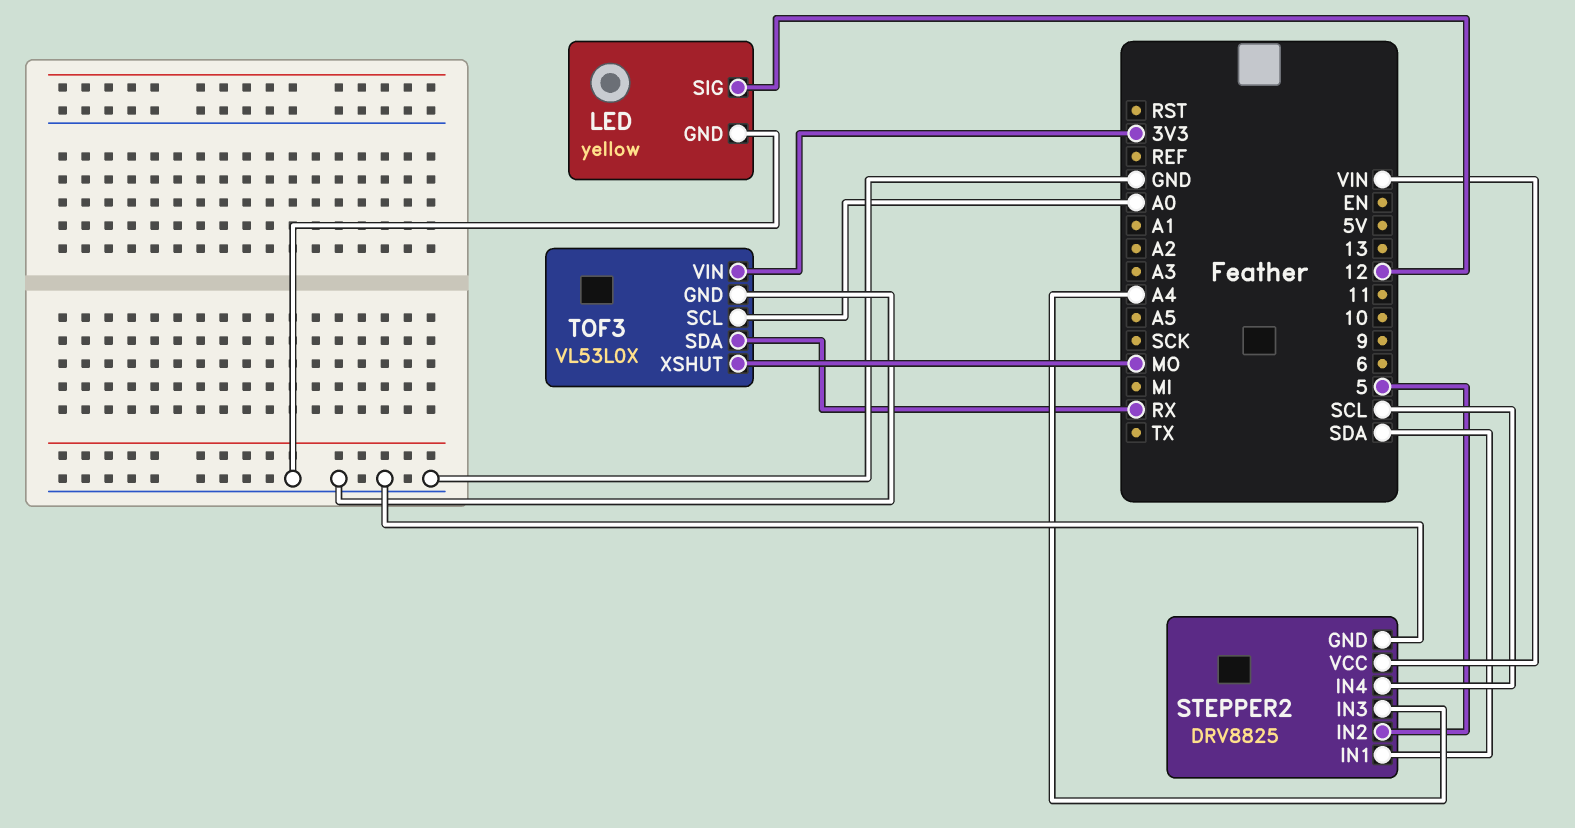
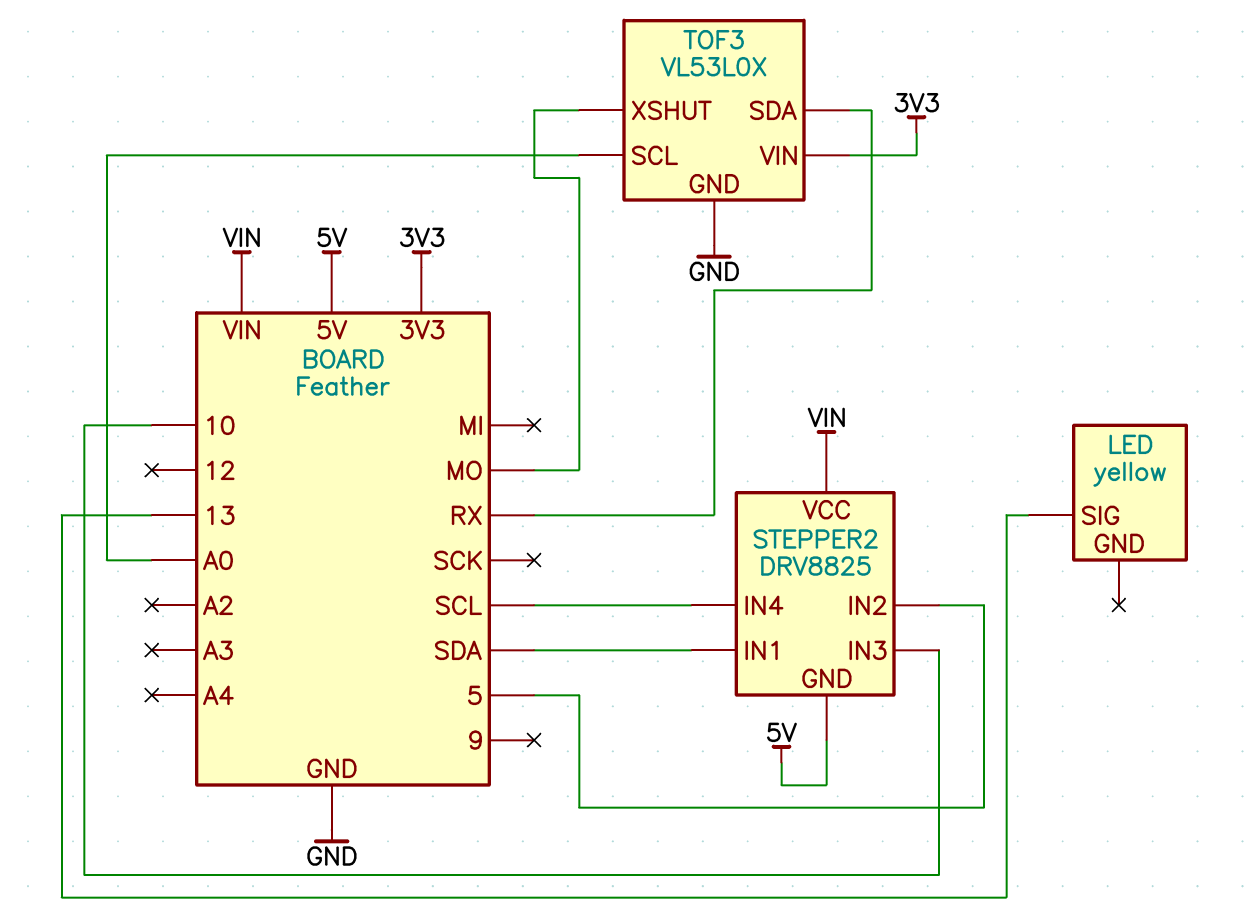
LED pin GND: GND -> none
LED pin SIG: 12 -> 13
STEPPER2 pin GND: GND -> 5V
STEPPER2 pin IN3: A4 -> 10

